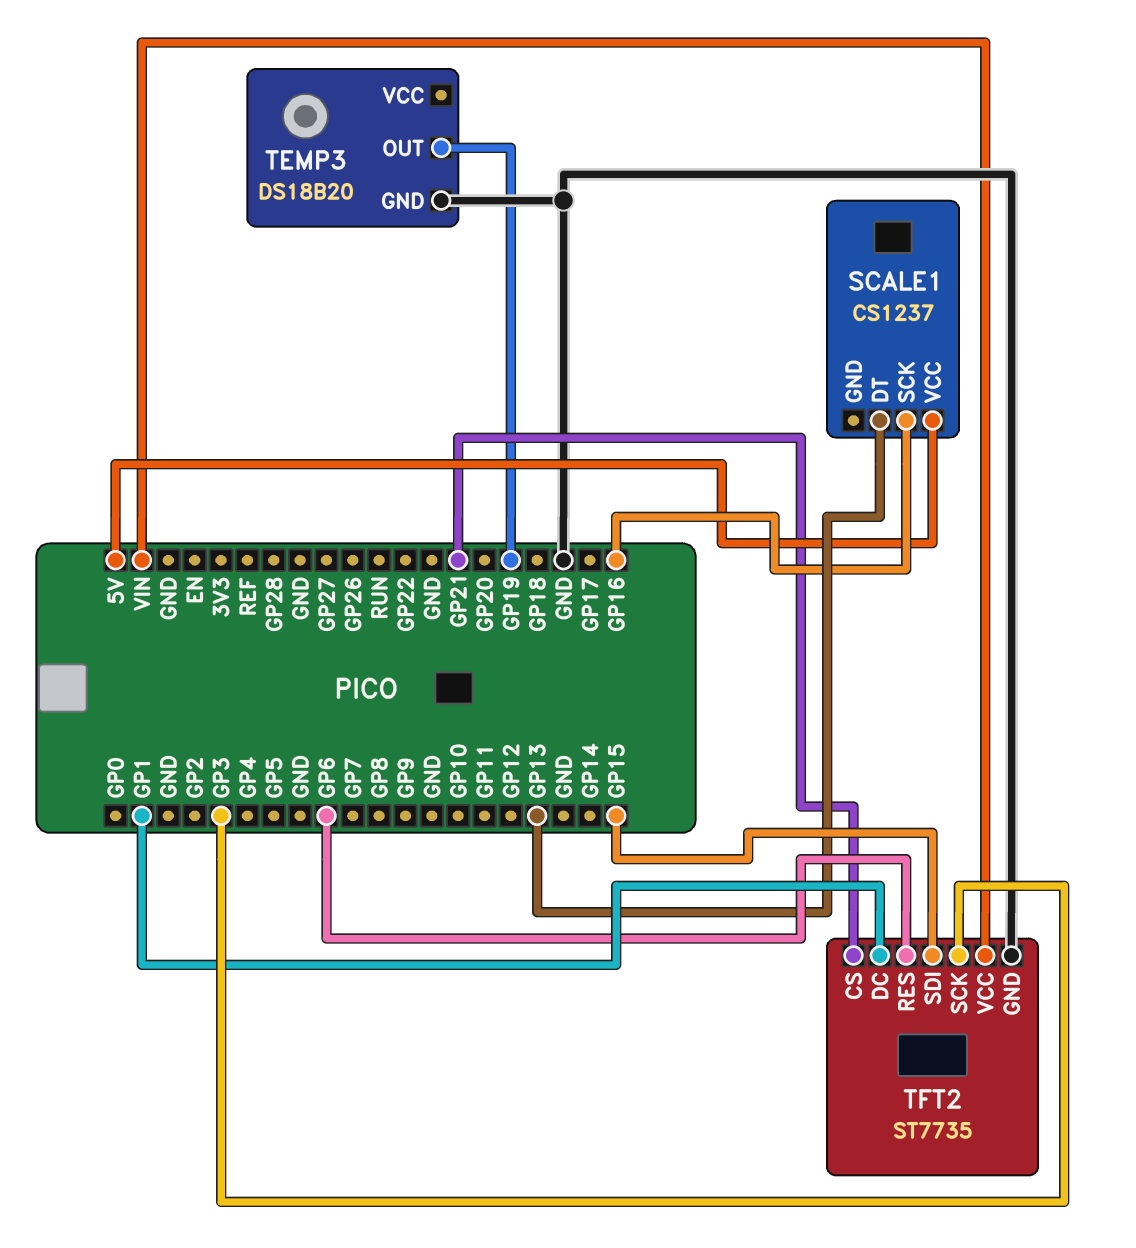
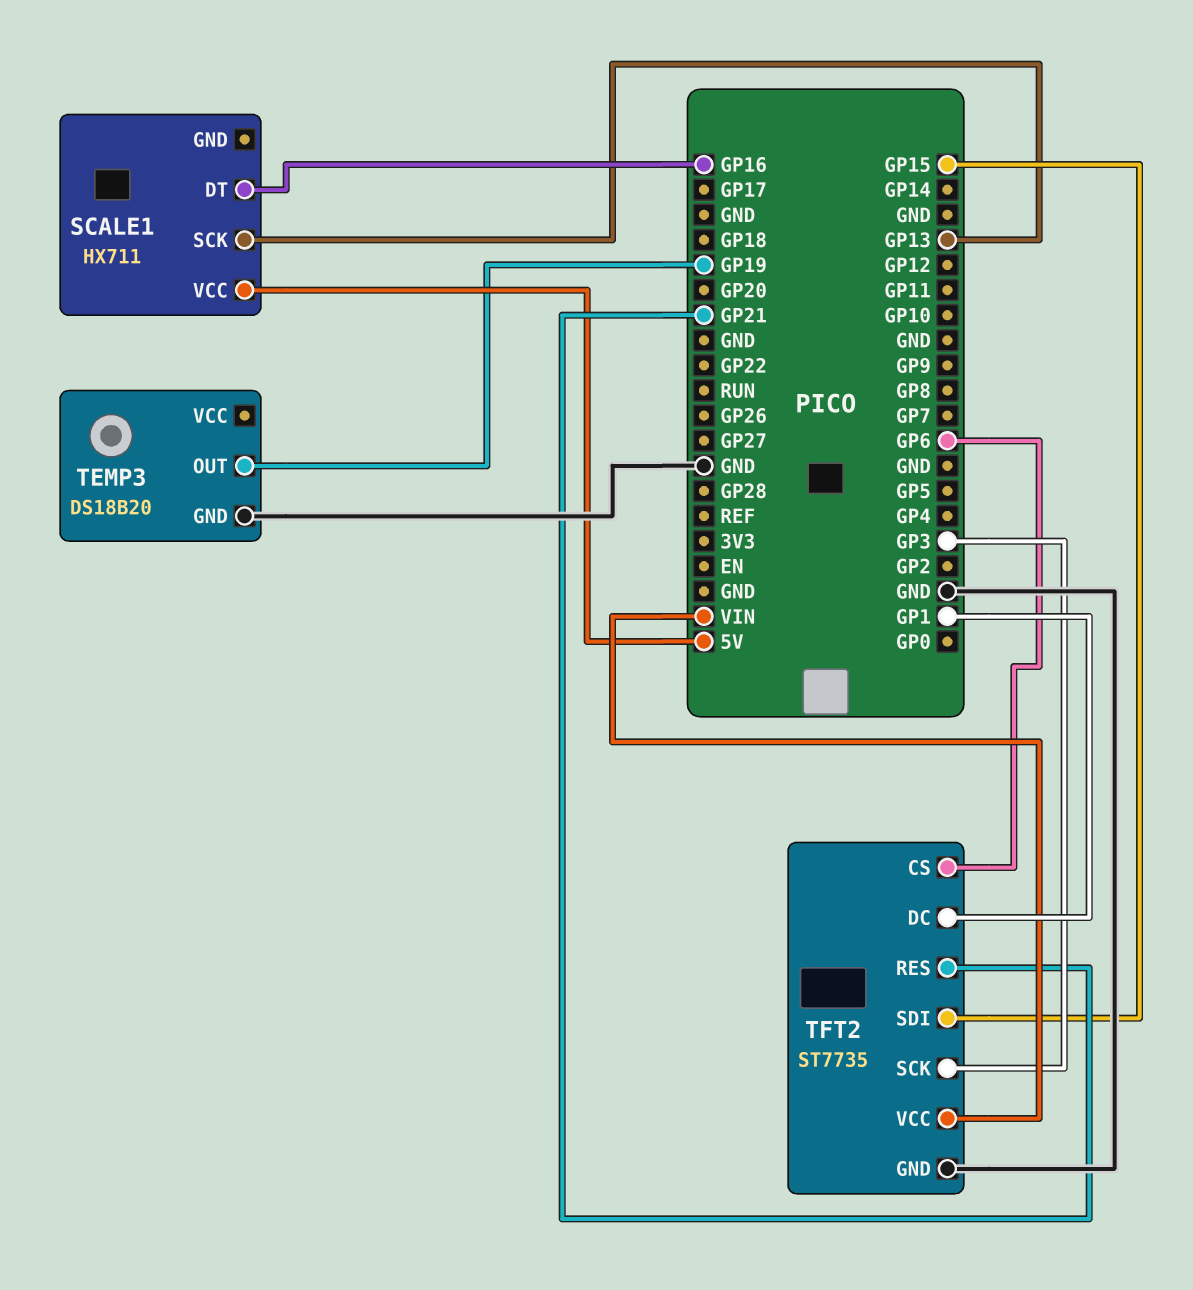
SCALE1: CS1237 -> HX711
SCALE1 pin DT: GP13 -> GP16
SCALE1 pin SCK: GP16 -> GP13
TFT2 pin CS: GP21 -> GP6
TFT2 pin RES: GP6 -> GP21

